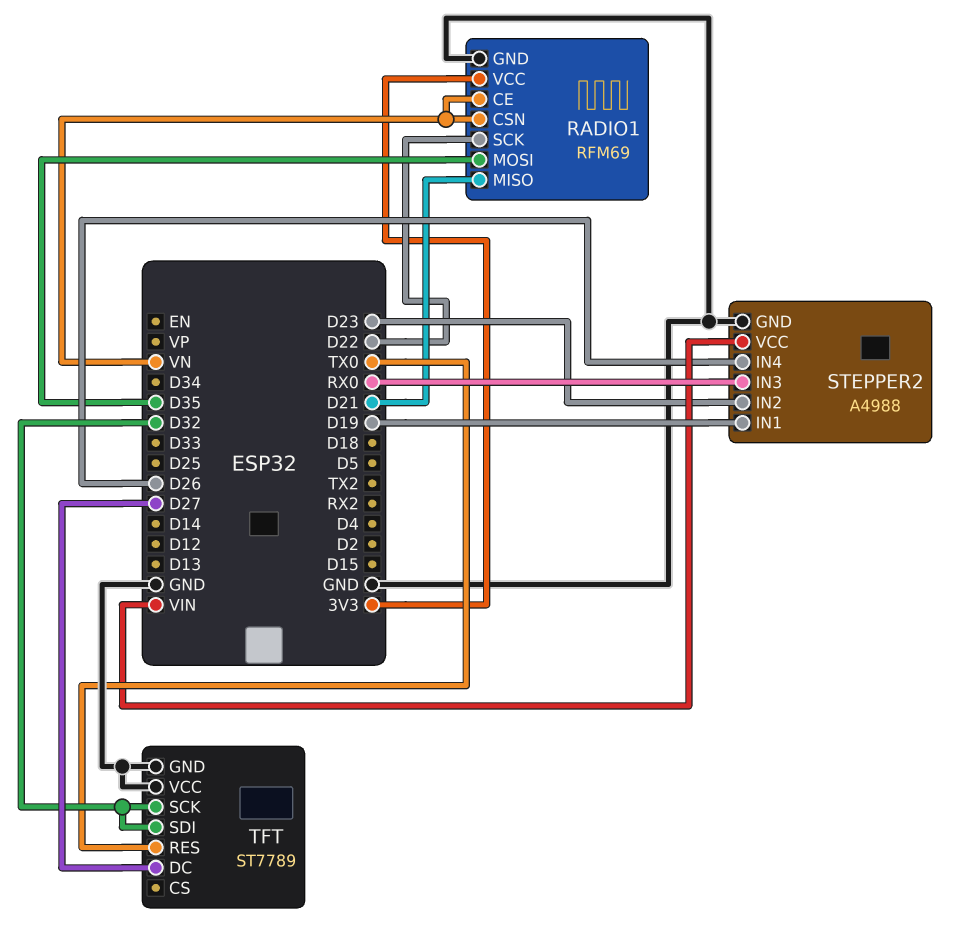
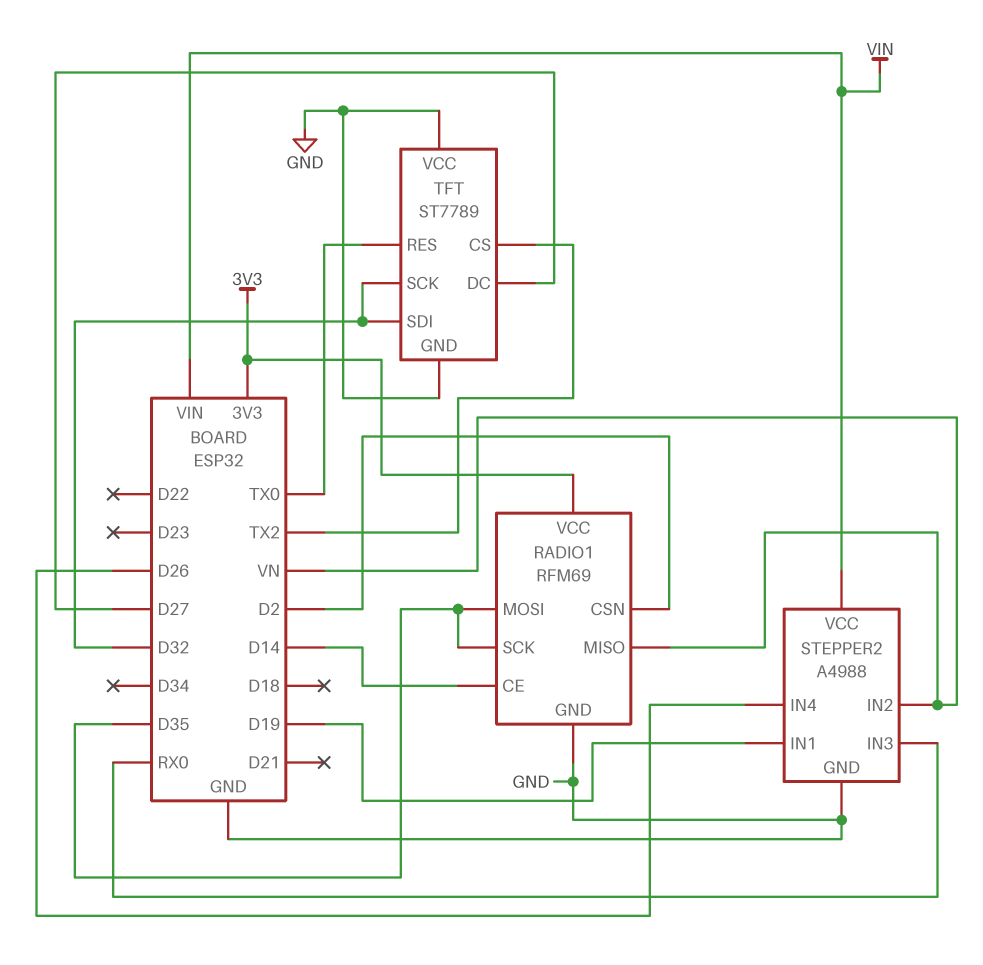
RADIO1 pin CE: VN -> D14
RADIO1 pin CSN: VN -> D2
RADIO1 pin MISO: D21 -> VN
RADIO1 pin SCK: D22 -> D35
STEPPER2 pin IN2: D23 -> VN
TFT pin CS: none -> TX2

